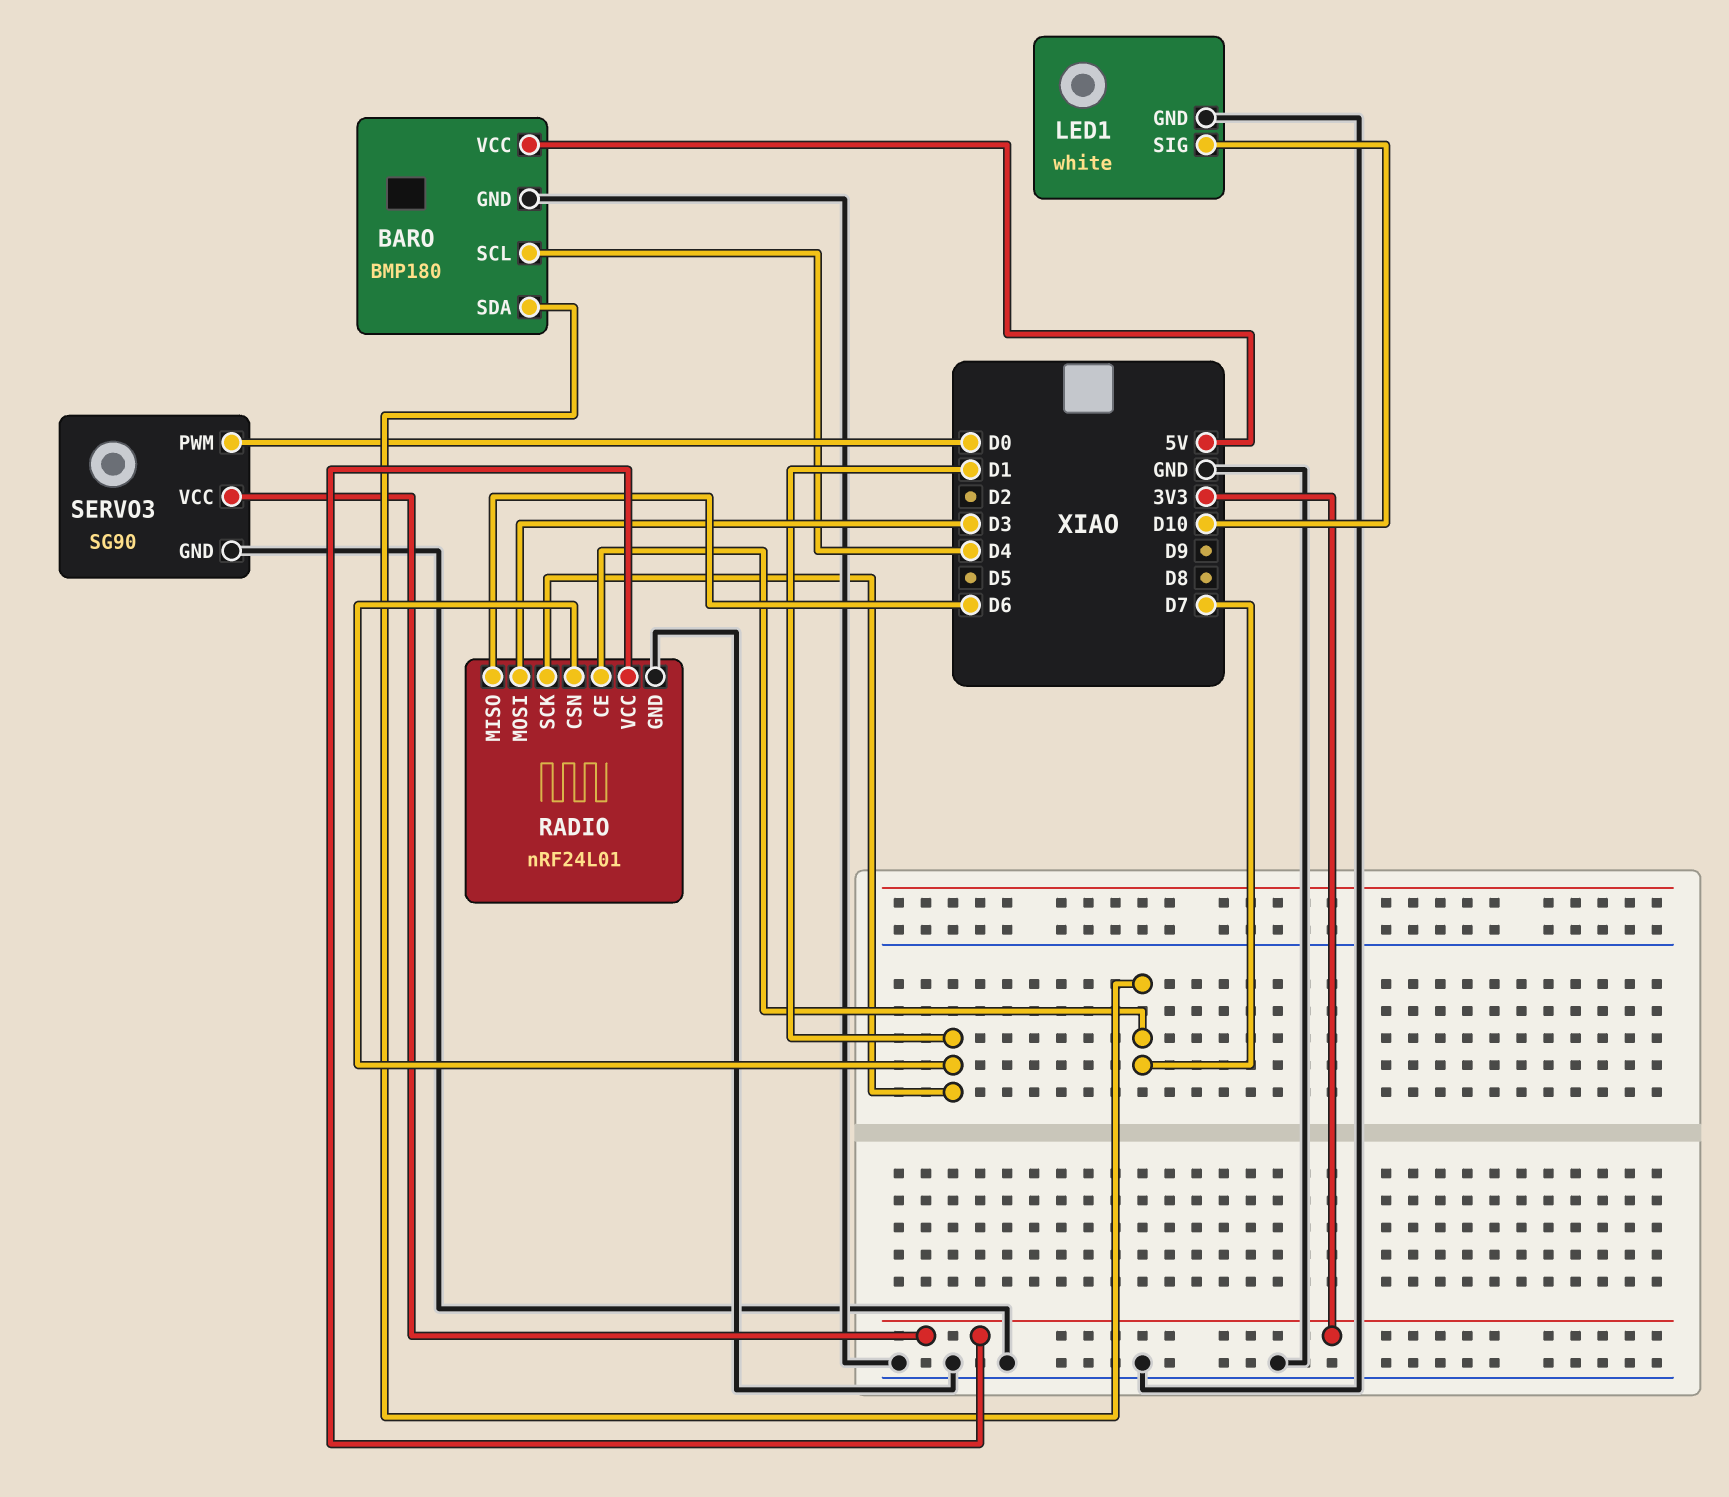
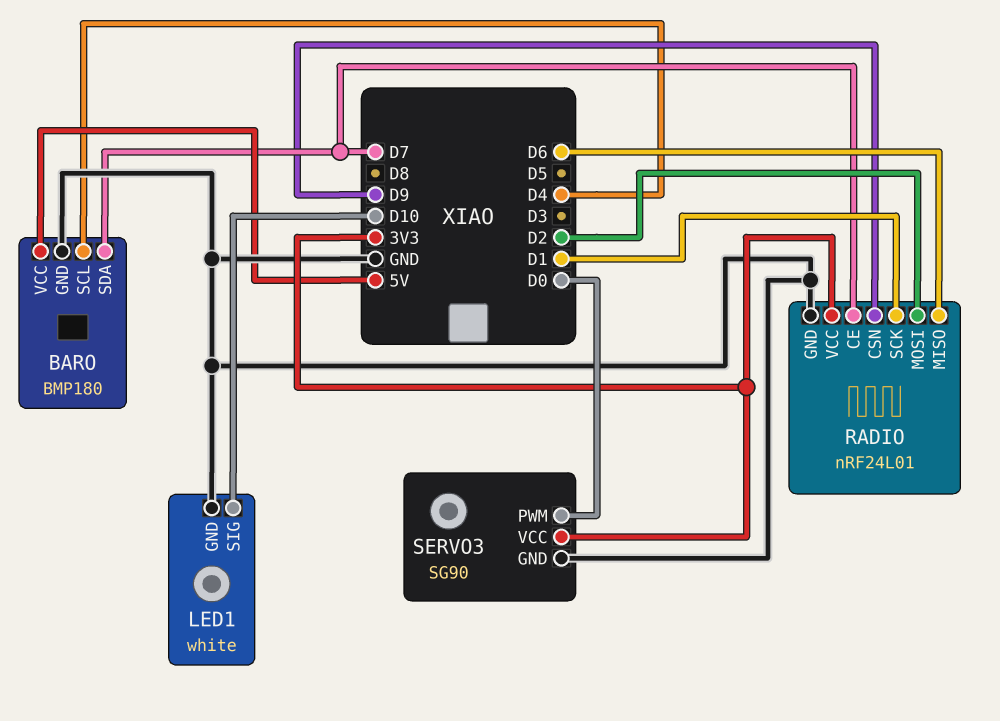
RADIO pin CSN: D1 -> D9
RADIO pin MOSI: D3 -> D2

